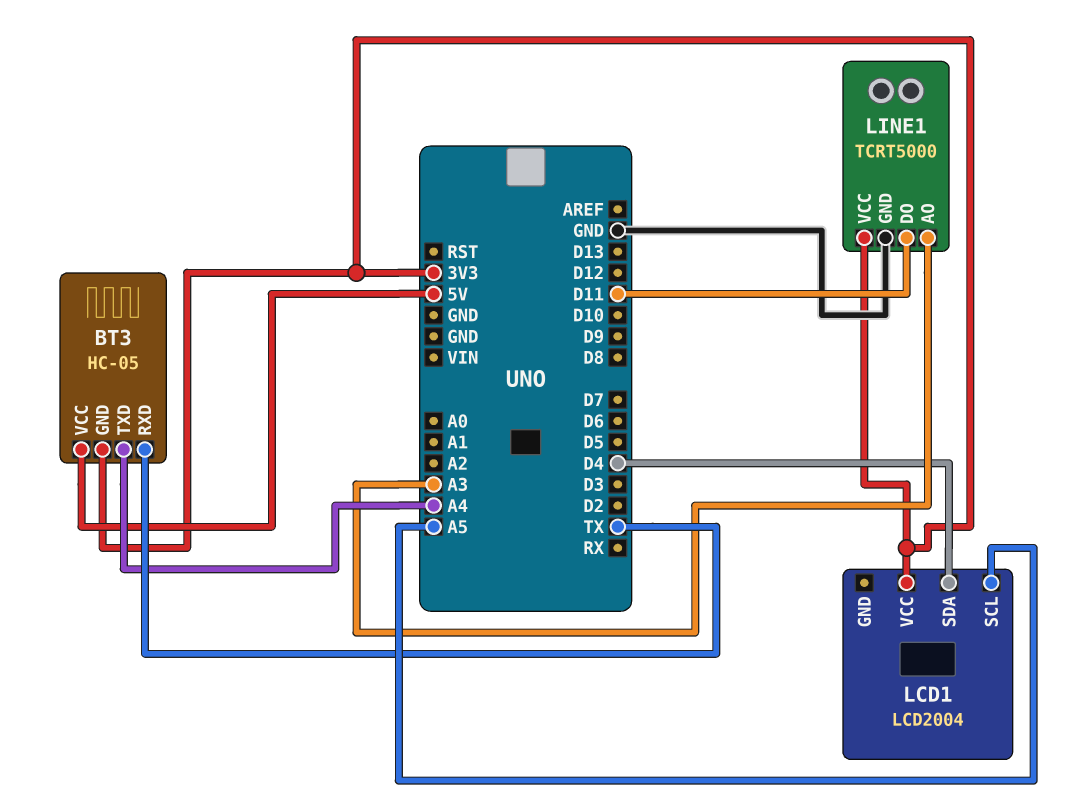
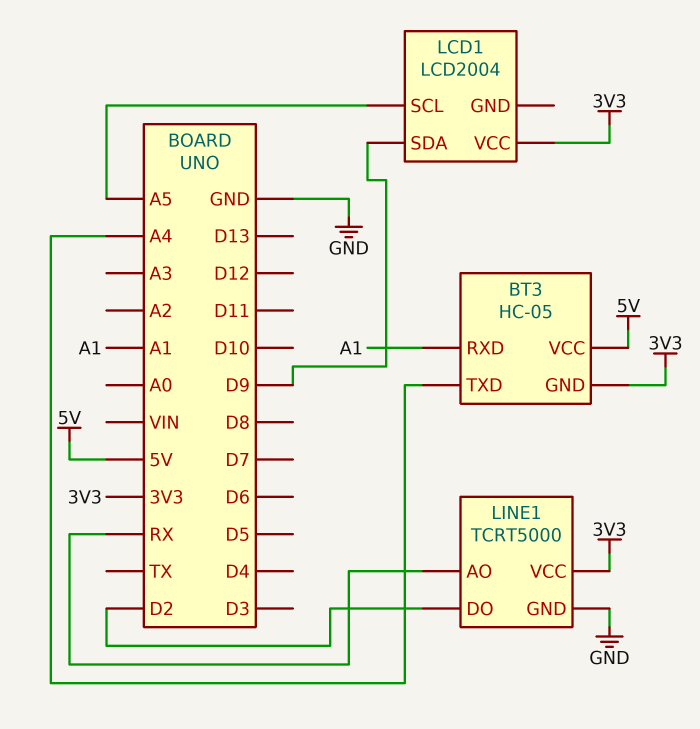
BT3 pin RXD: TX -> A1
LCD1 pin SDA: D4 -> D9
LINE1 pin AO: A3 -> RX
LINE1 pin DO: D11 -> D2

